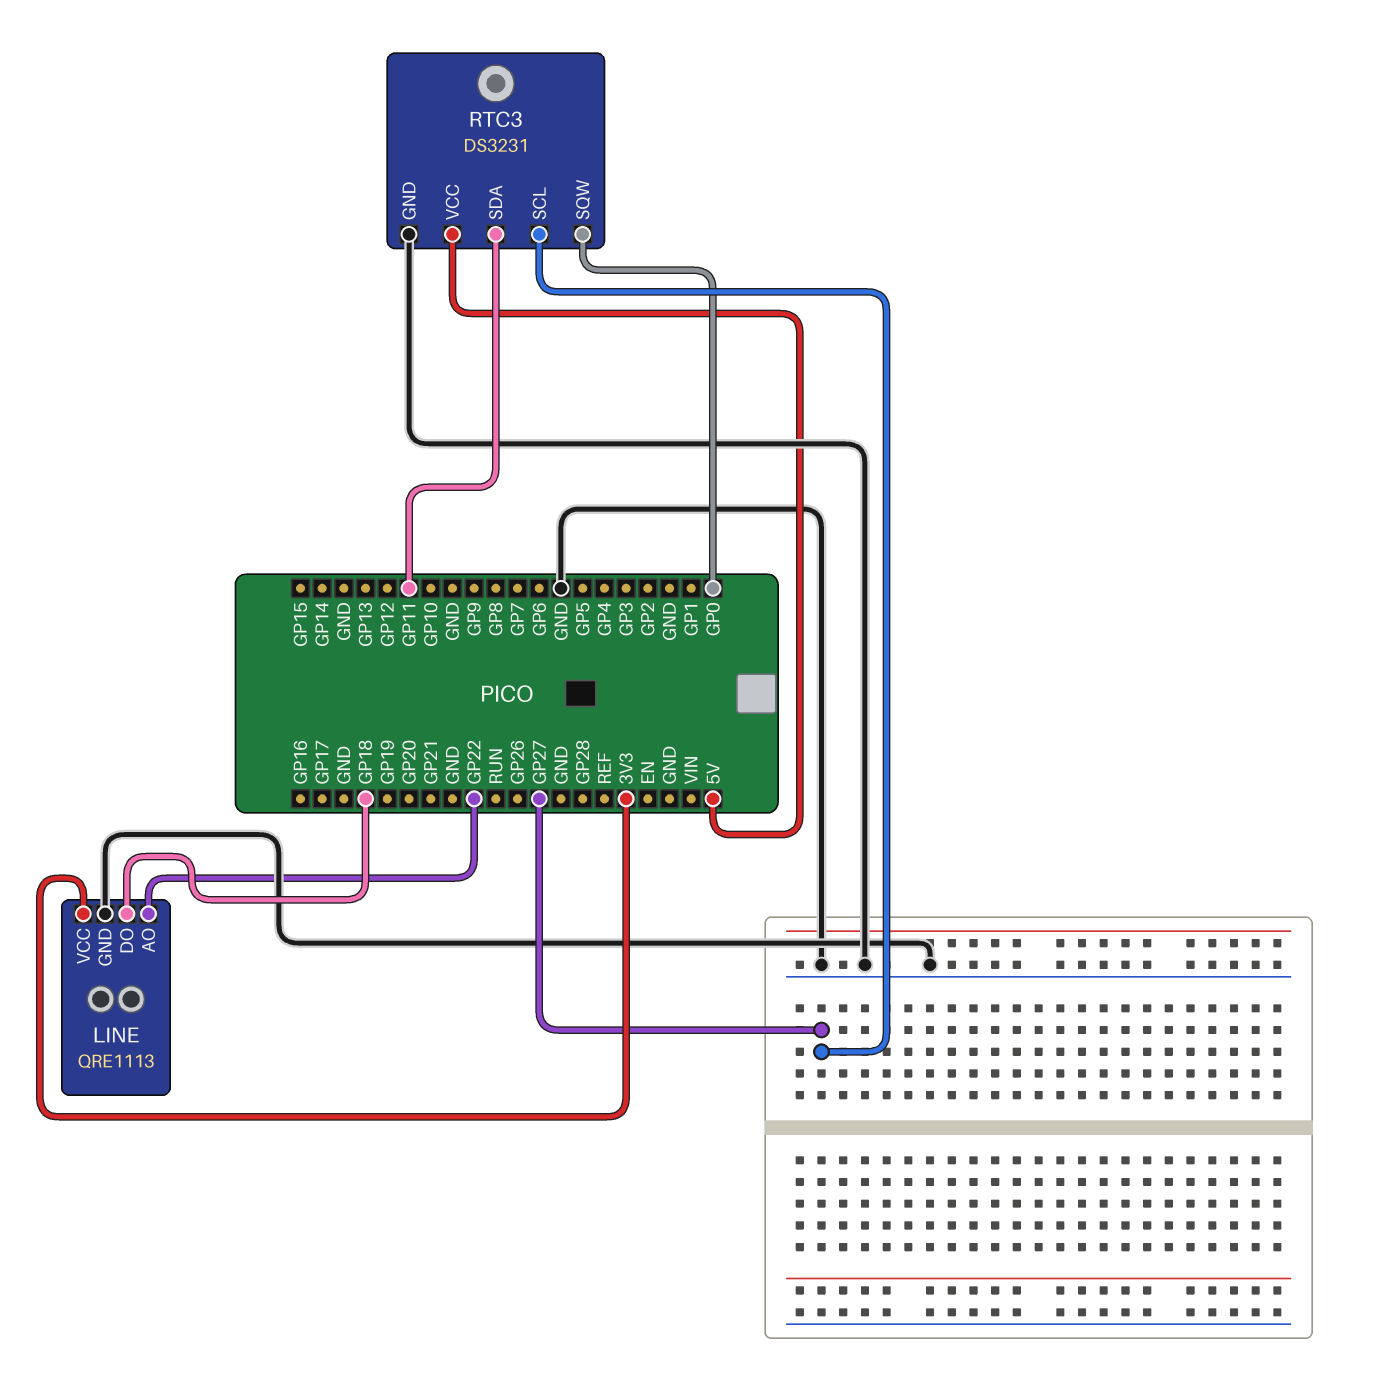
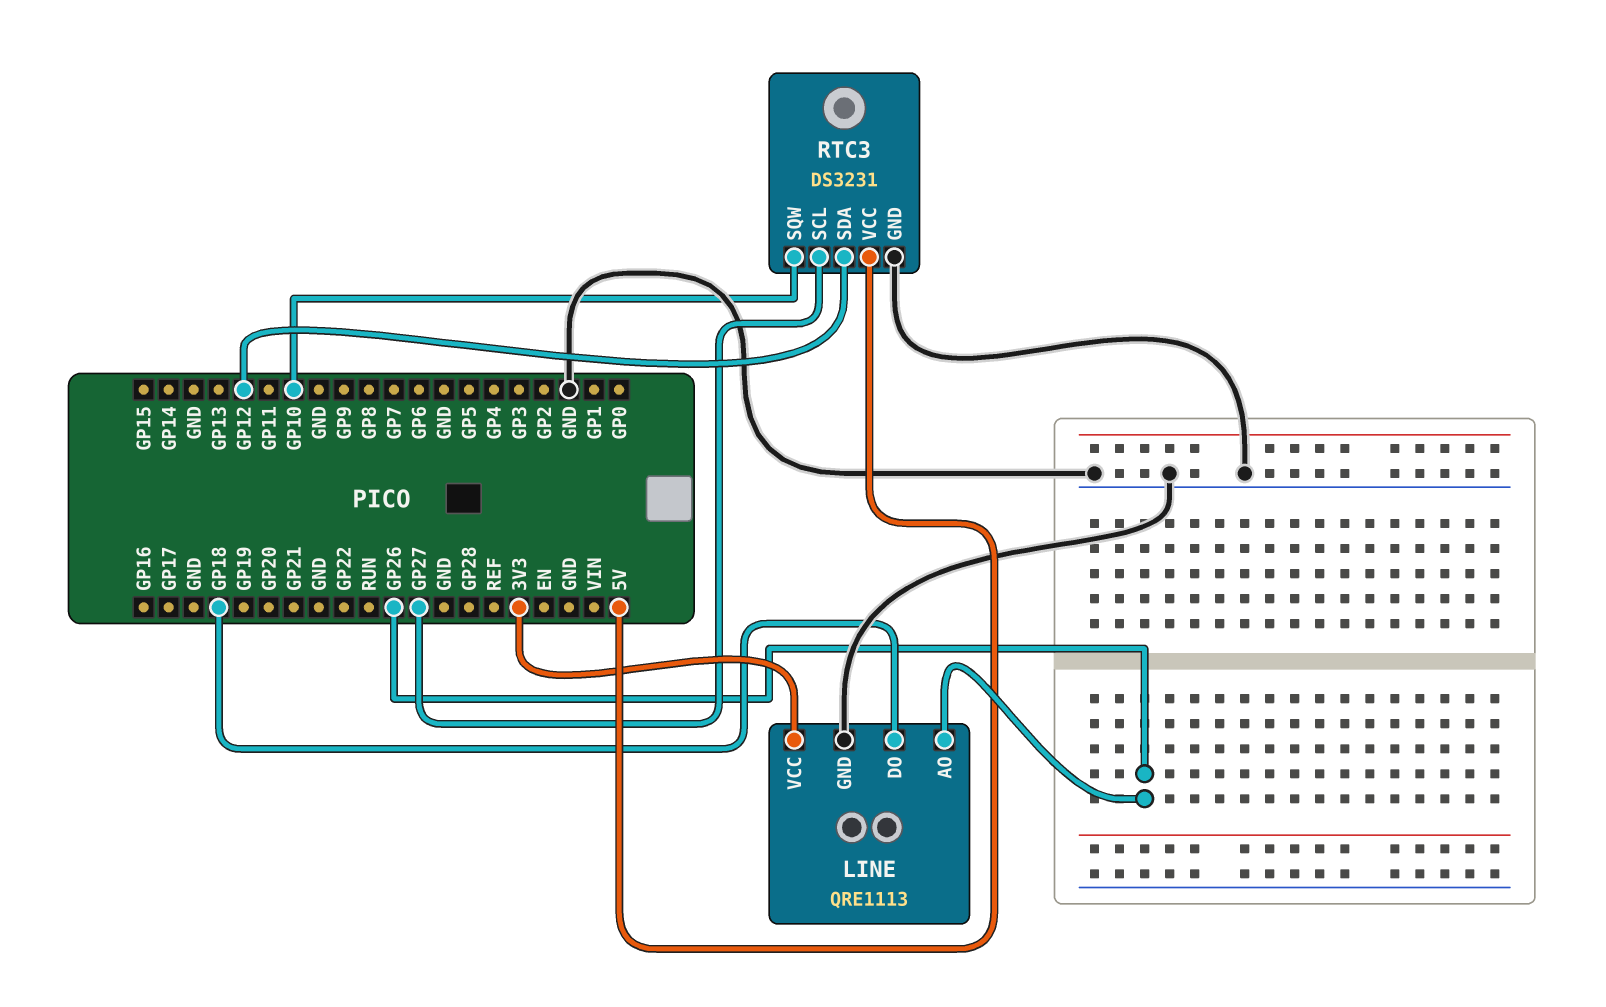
LINE pin AO: GP22 -> GP26
RTC3 pin SDA: GP11 -> GP12
RTC3 pin SQW: GP0 -> GP10

